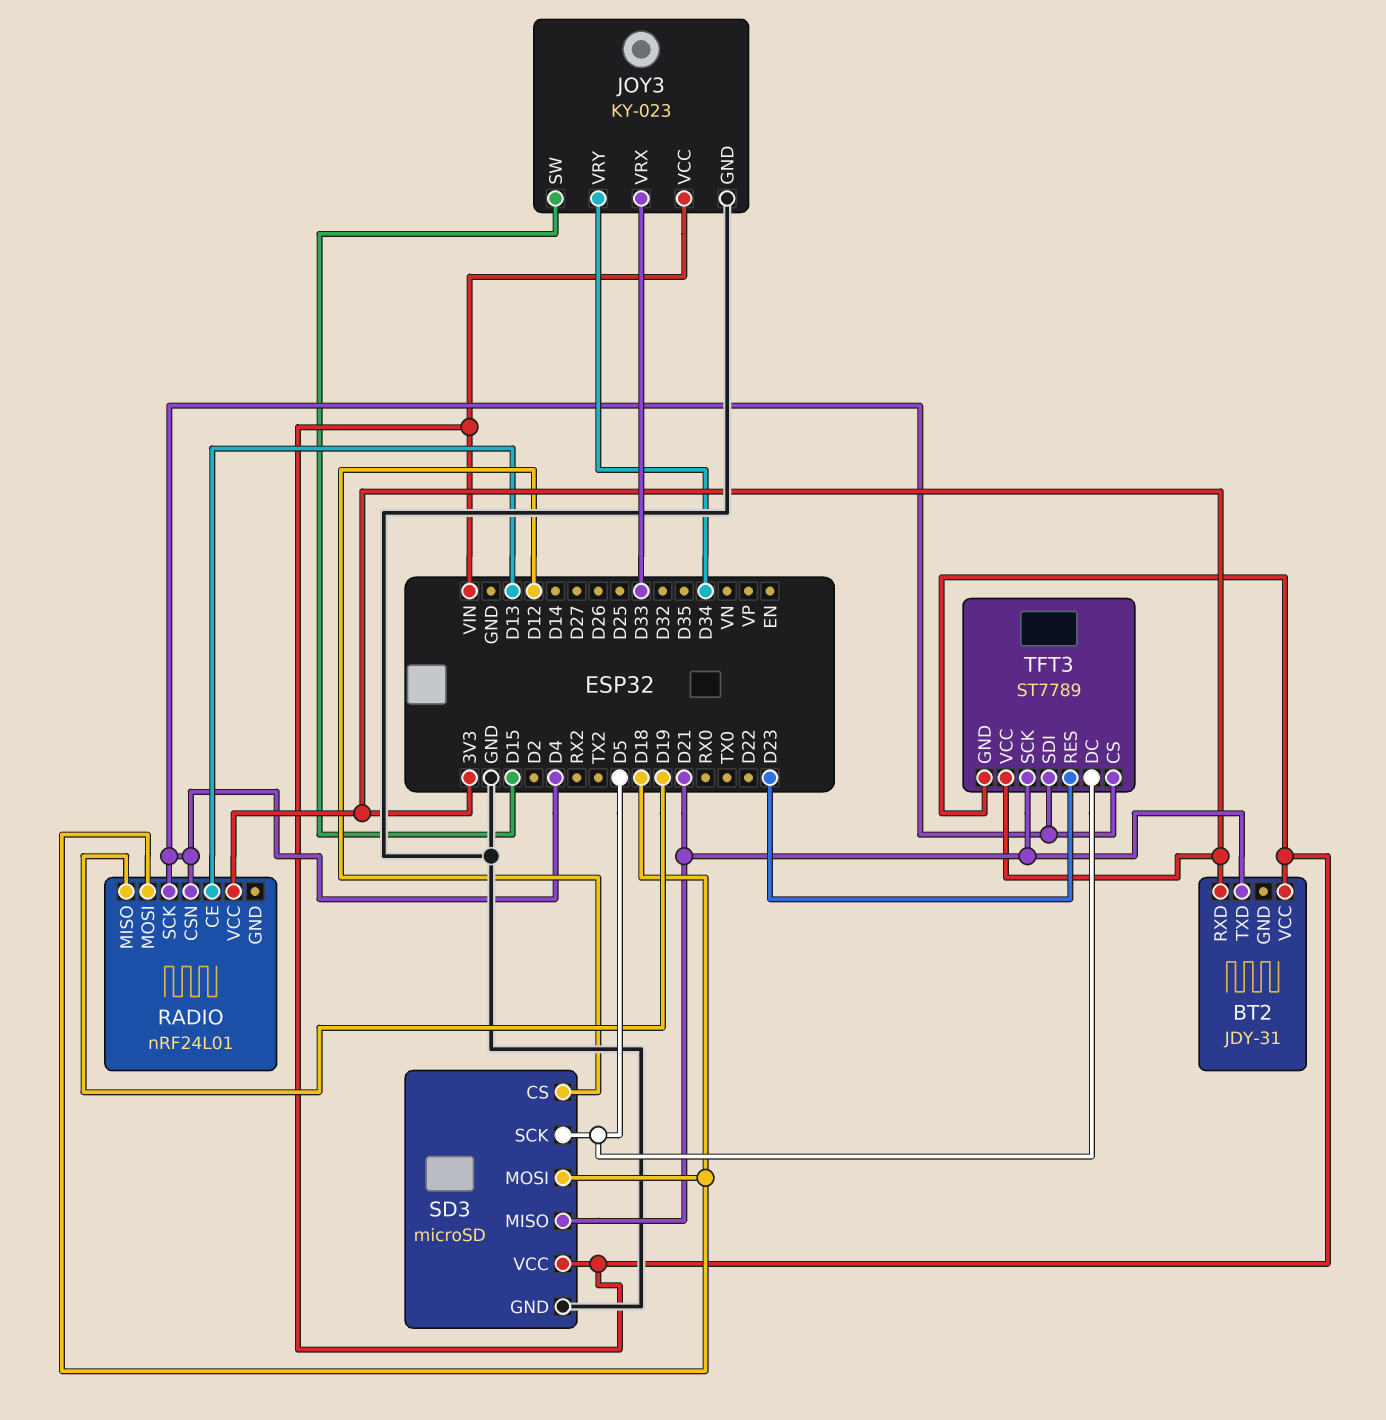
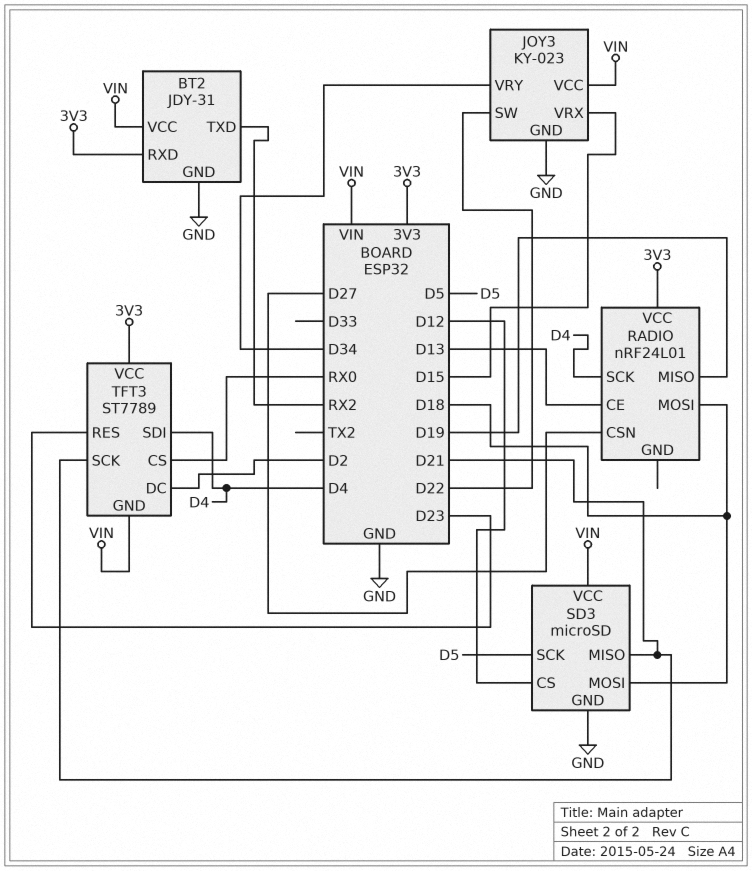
BT2 pin GND: none -> GND
BT2 pin TXD: D21 -> RX2
JOY3 pin SW: D15 -> D22
JOY3 pin VRX: D33 -> D15
RADIO pin CSN: D4 -> D27
TFT3 pin CS: D4 -> RX0
TFT3 pin DC: D5 -> D2

